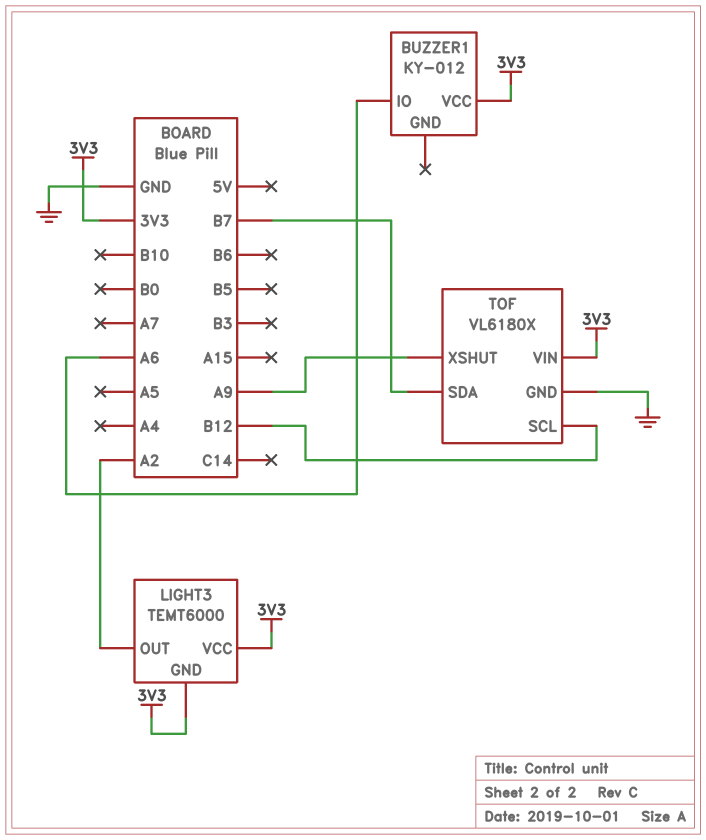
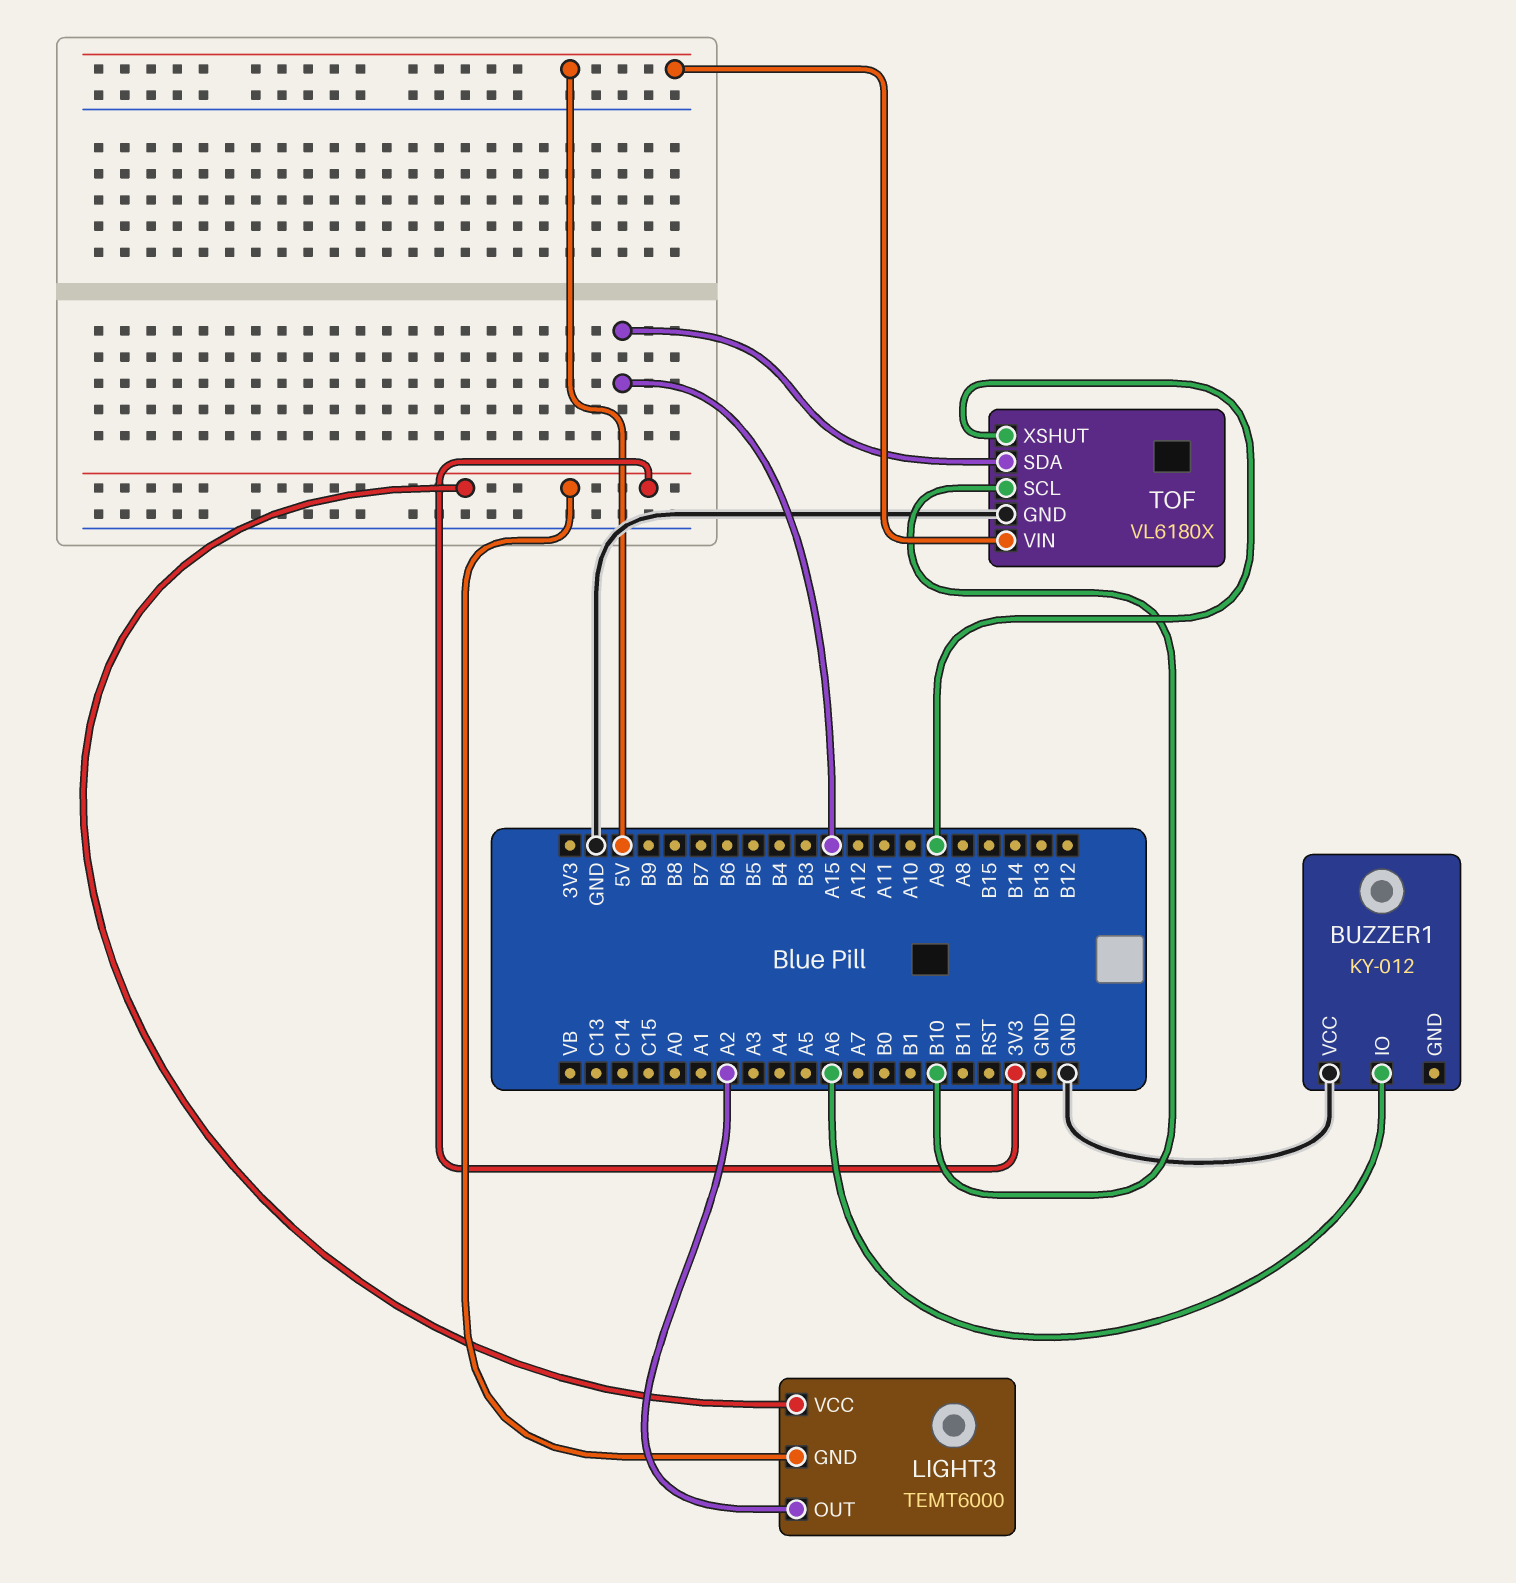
BUZZER1 pin VCC: 3V3 -> GND
TOF pin SCL: B12 -> B10
TOF pin SDA: B7 -> A15
TOF pin VIN: 3V3 -> 5V

